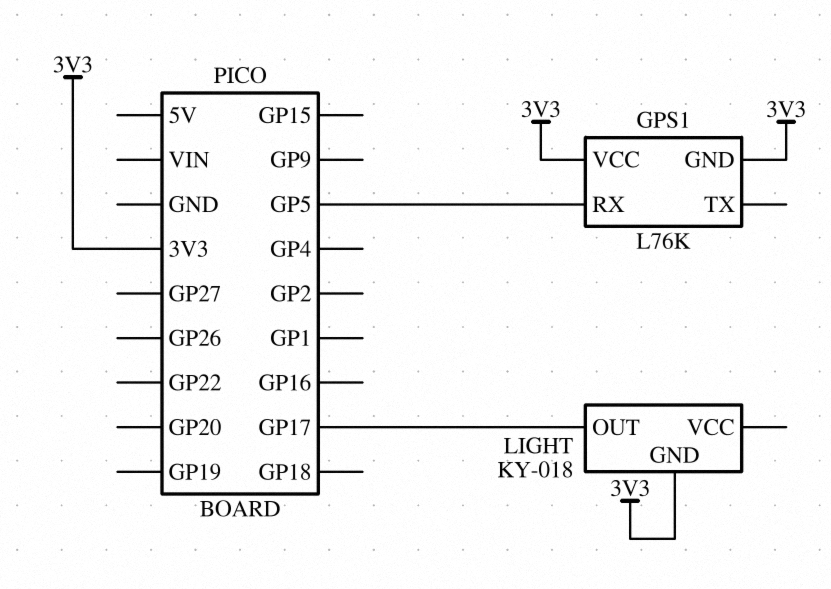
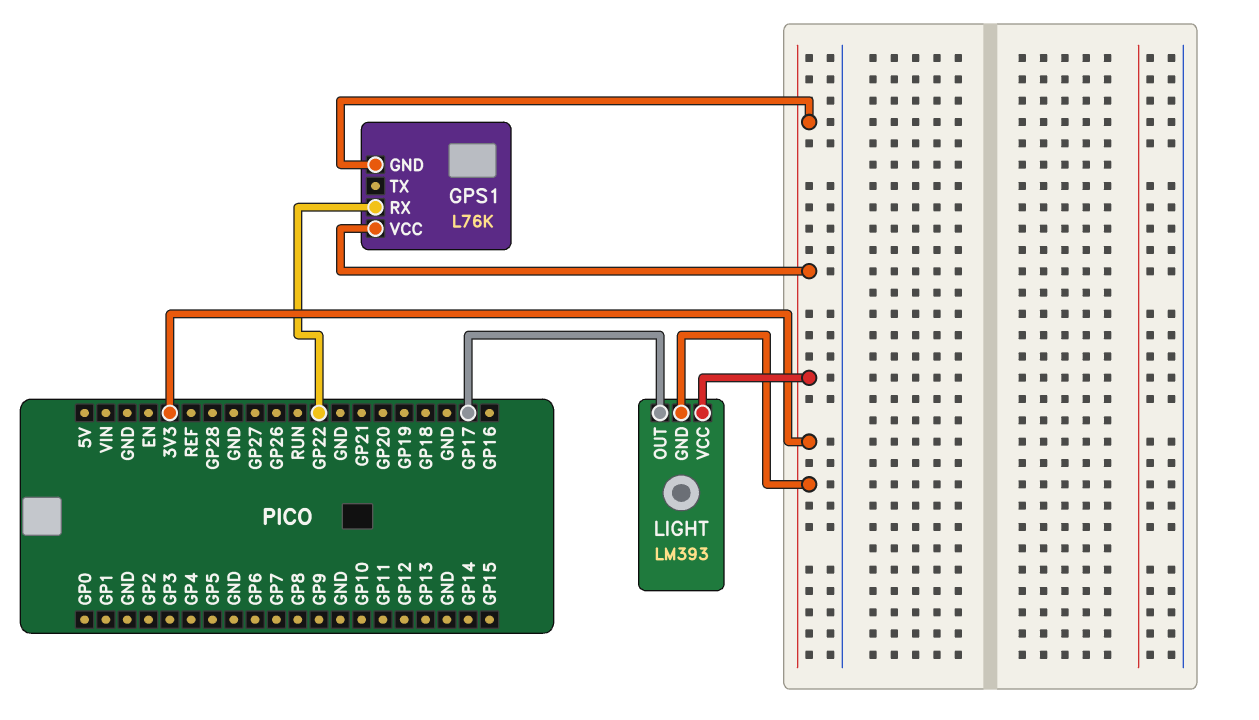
GPS1 pin RX: GP5 -> GP22
LIGHT: KY-018 -> LM393
LIGHT pin VCC: none -> 3V3

